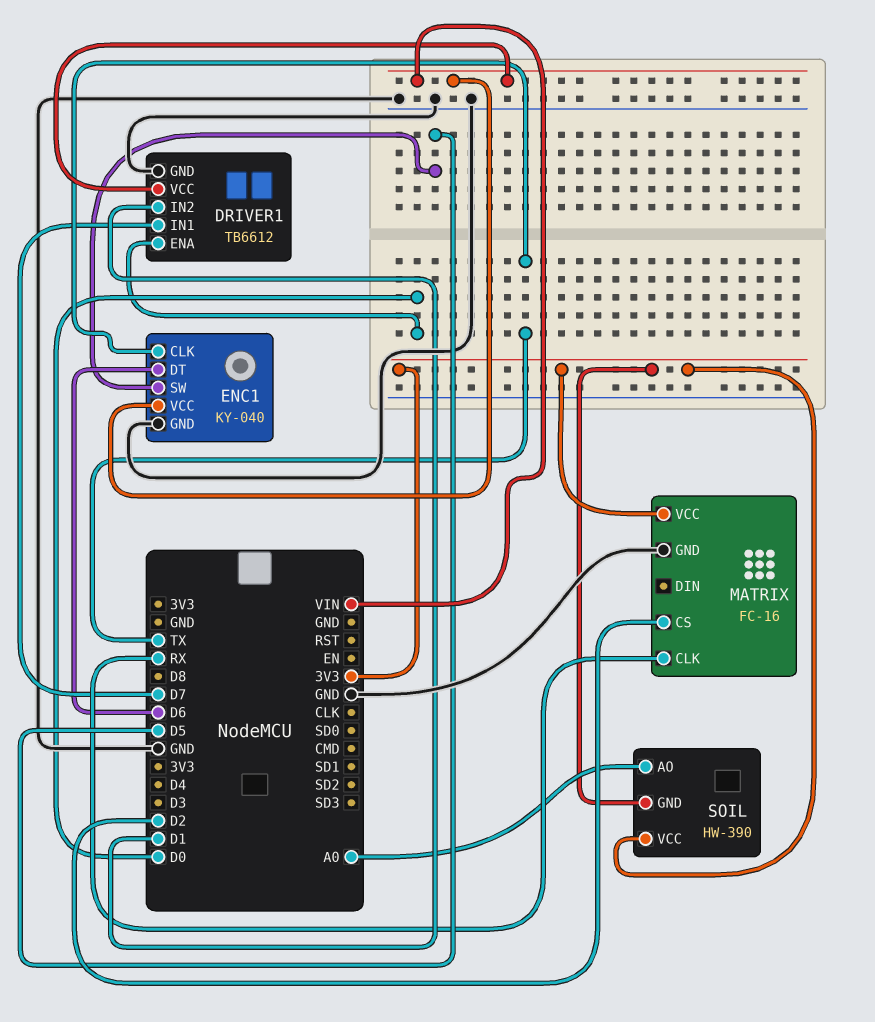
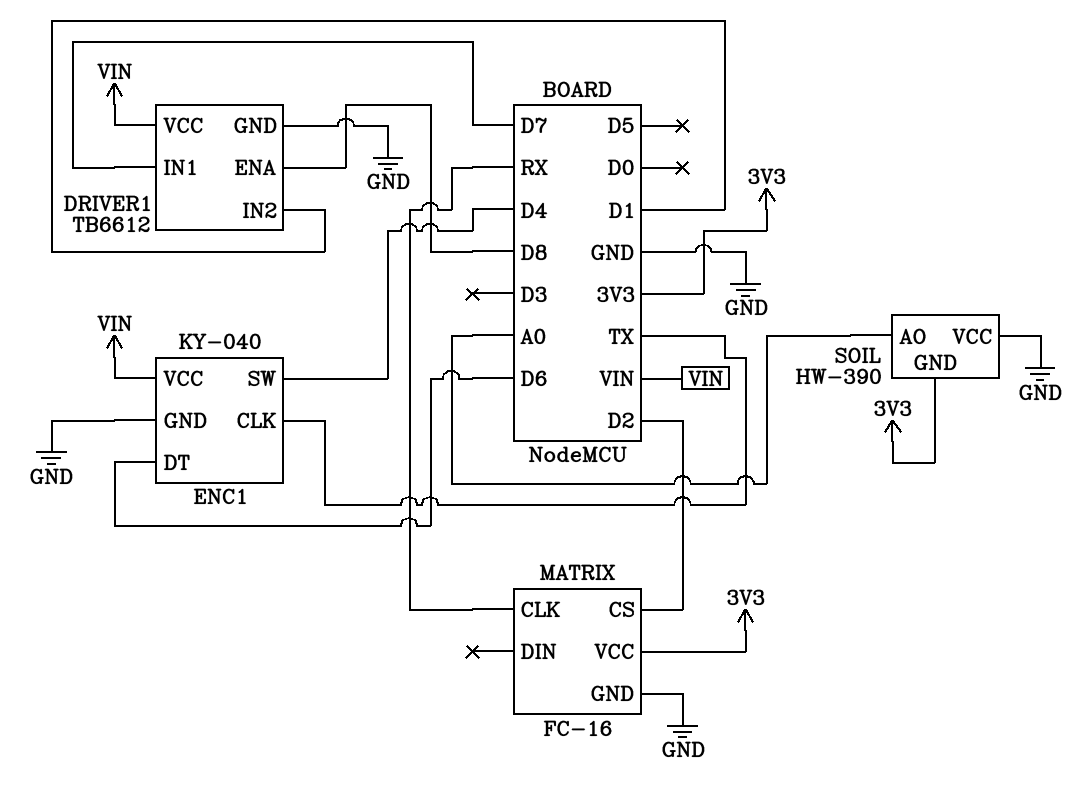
DRIVER1 pin ENA: D0 -> D8
ENC1 pin SW: D5 -> D4
SOIL pin VCC: 3V3 -> GND

